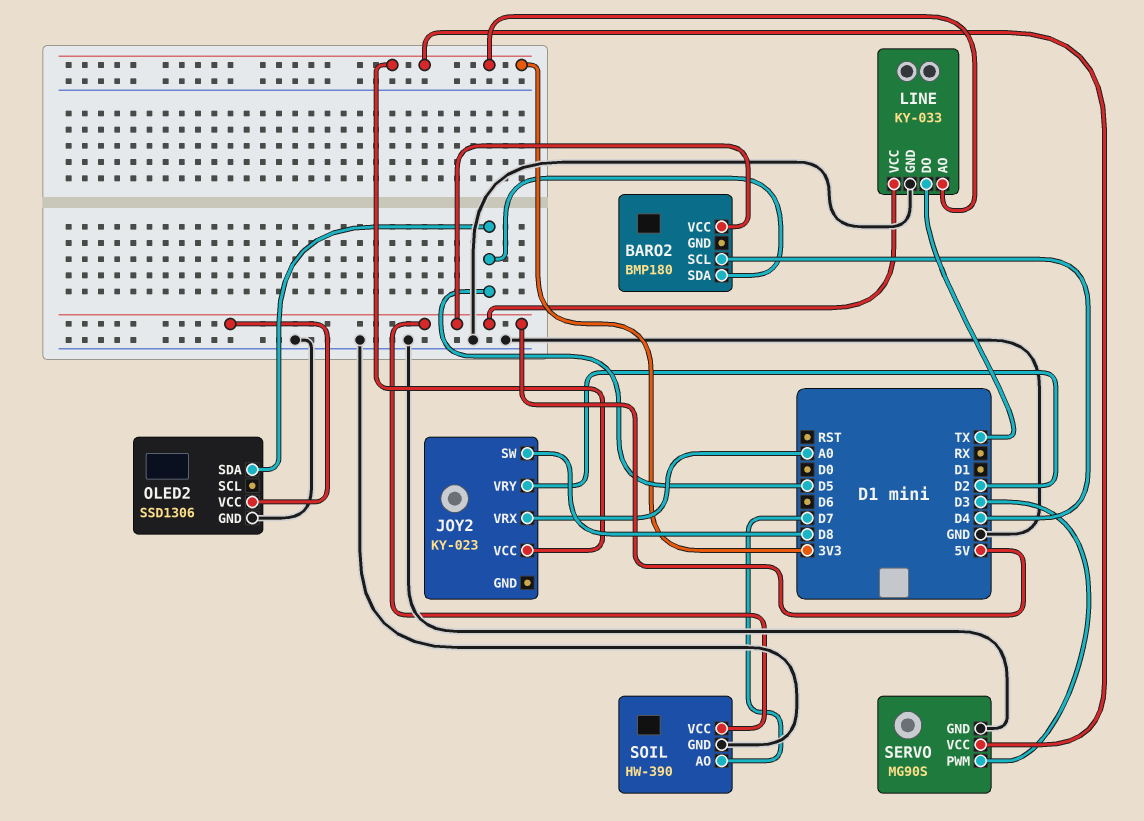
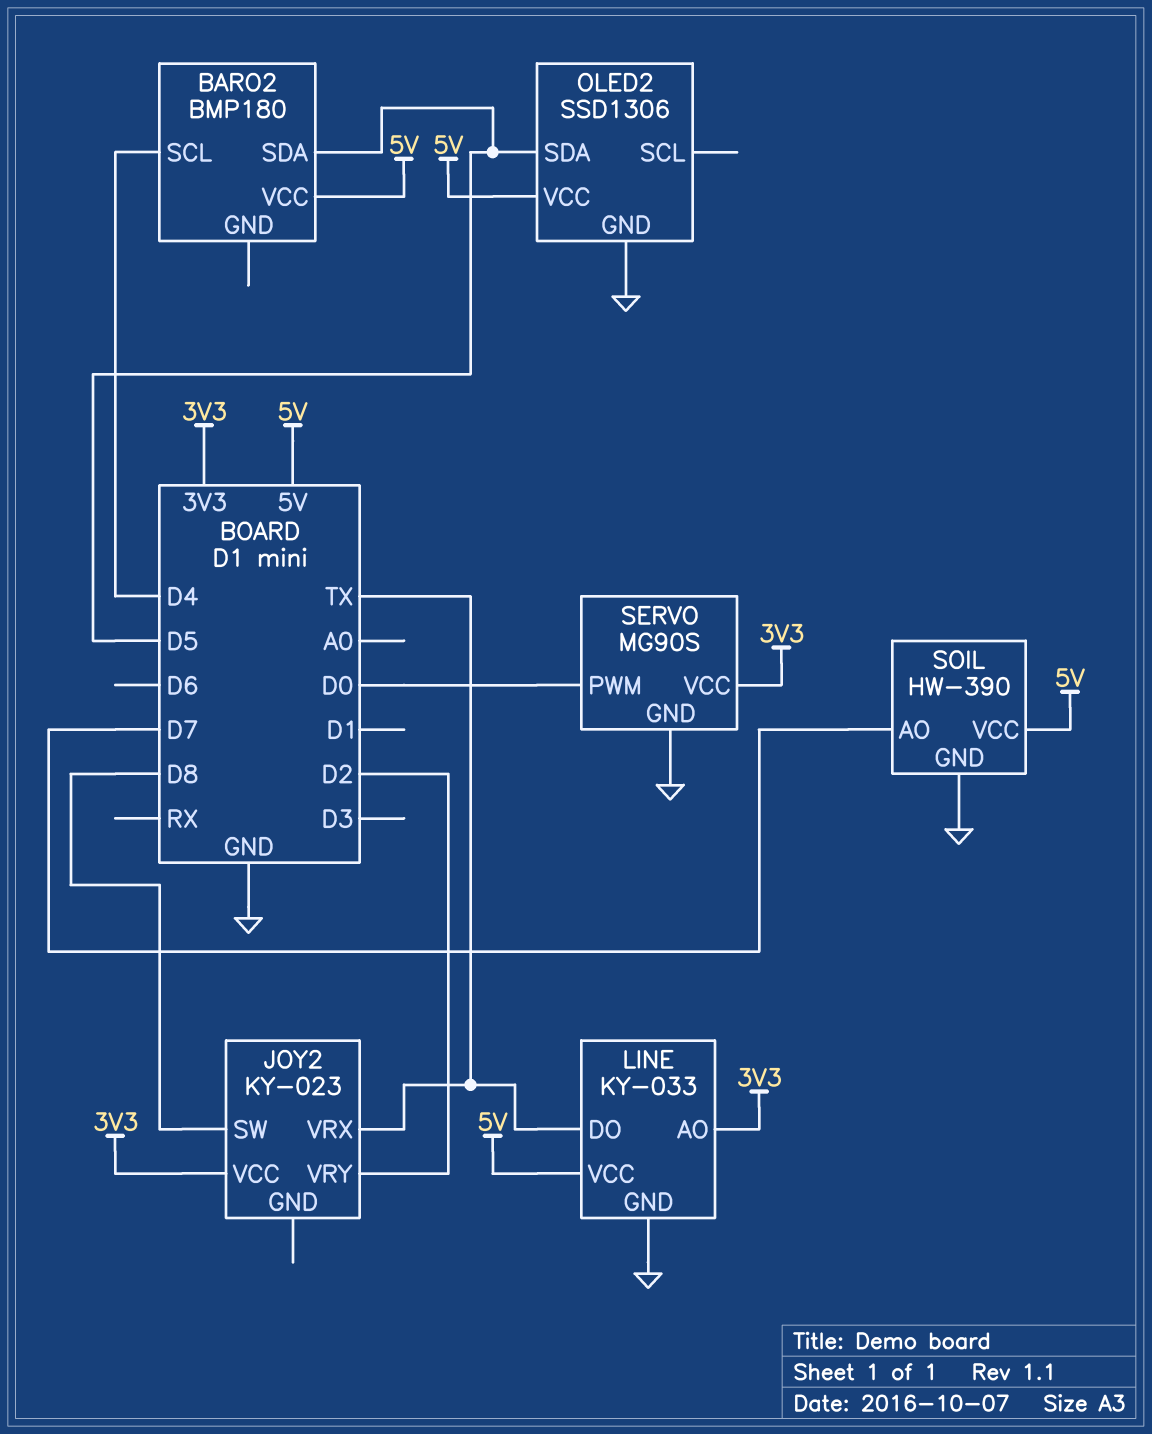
JOY2 pin VRX: A0 -> TX
SERVO pin PWM: D3 -> D0

